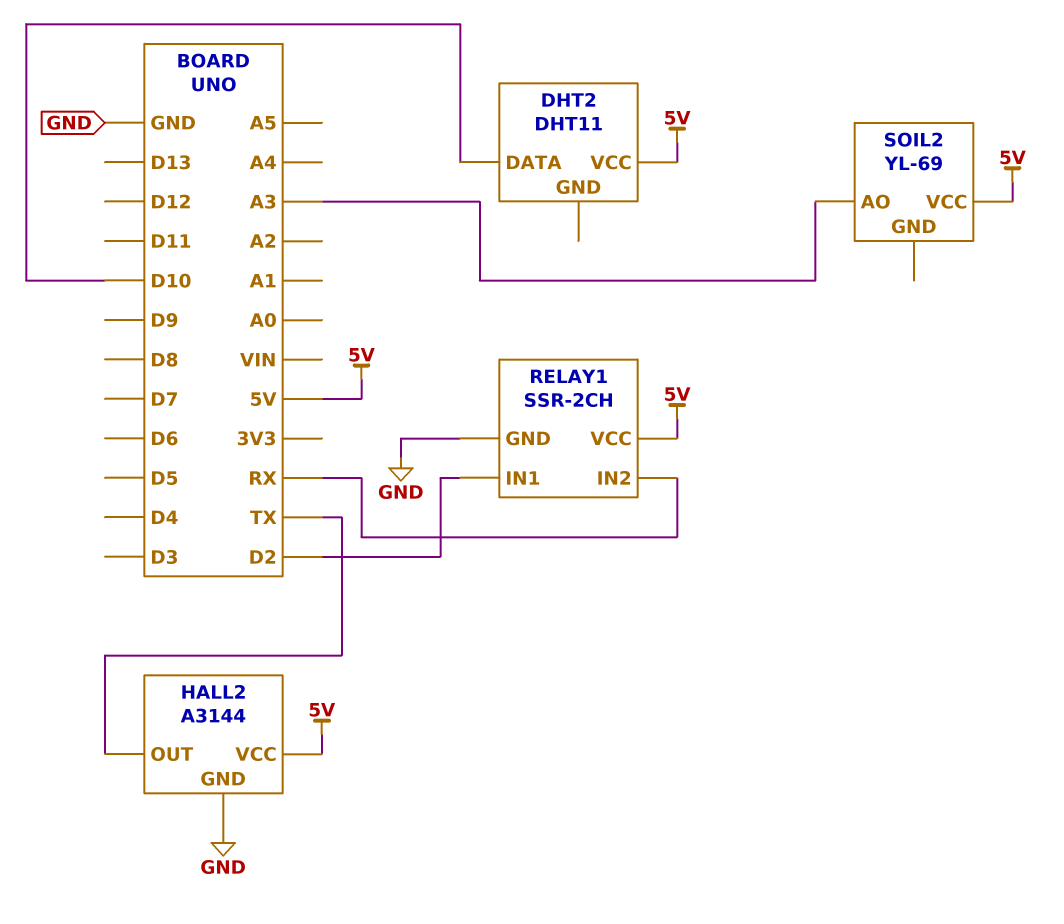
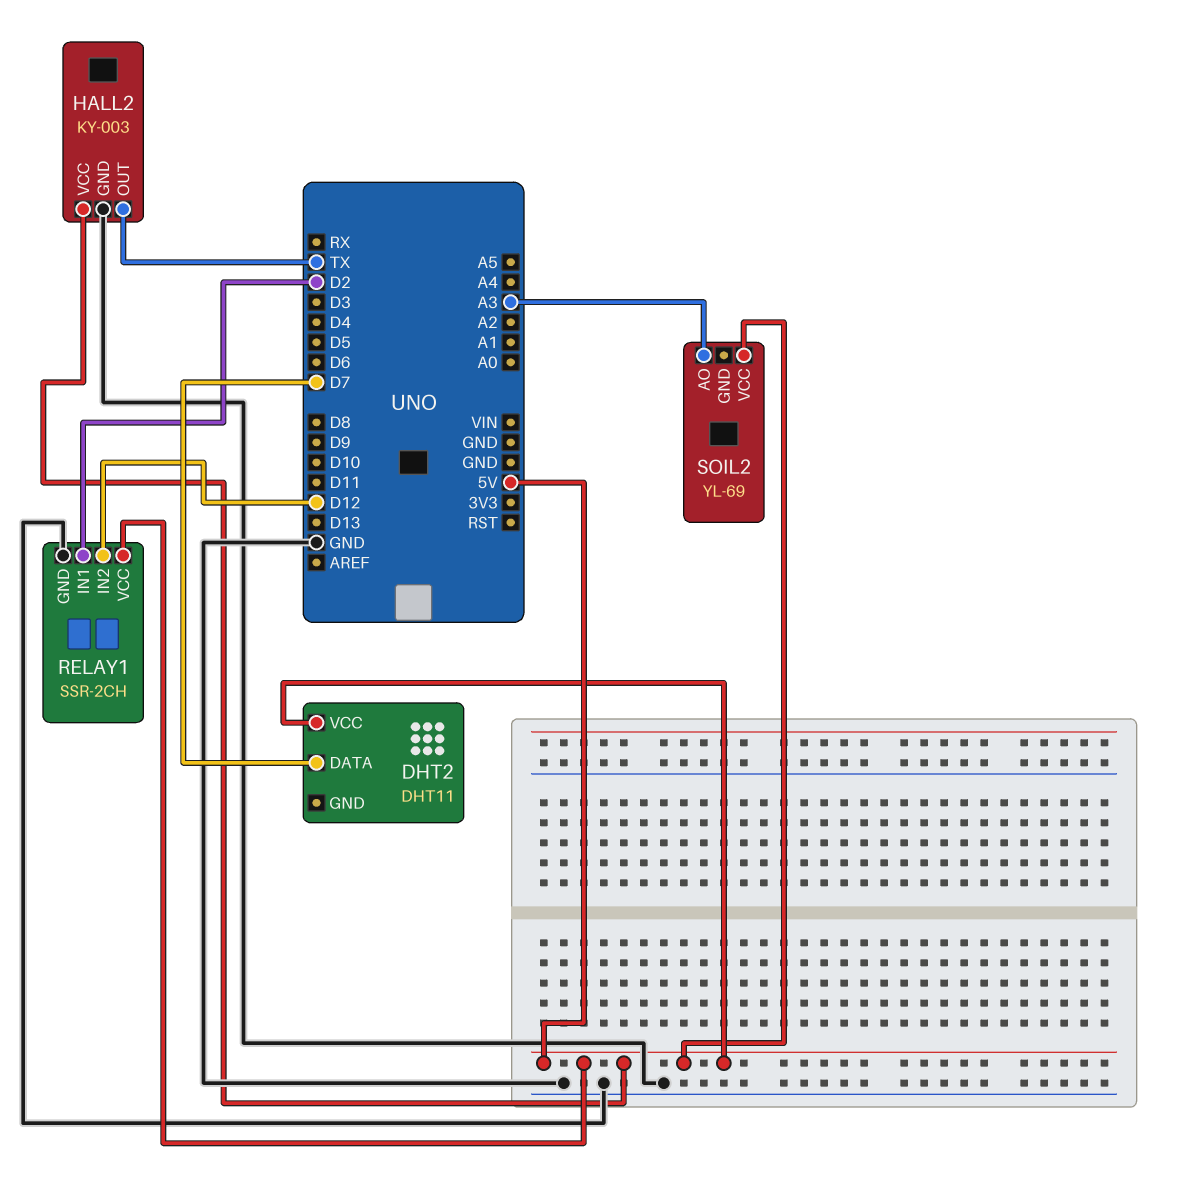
DHT2 pin DATA: D10 -> D7
HALL2: A3144 -> KY-003
RELAY1 pin IN2: RX -> D12

